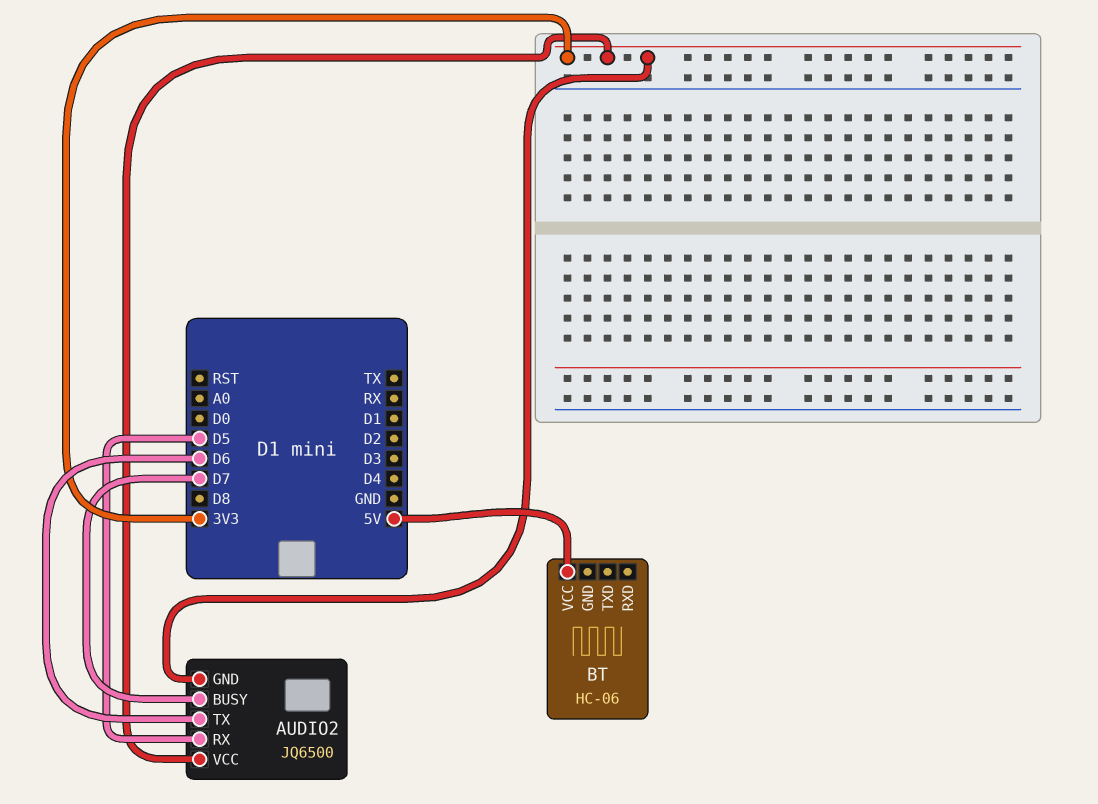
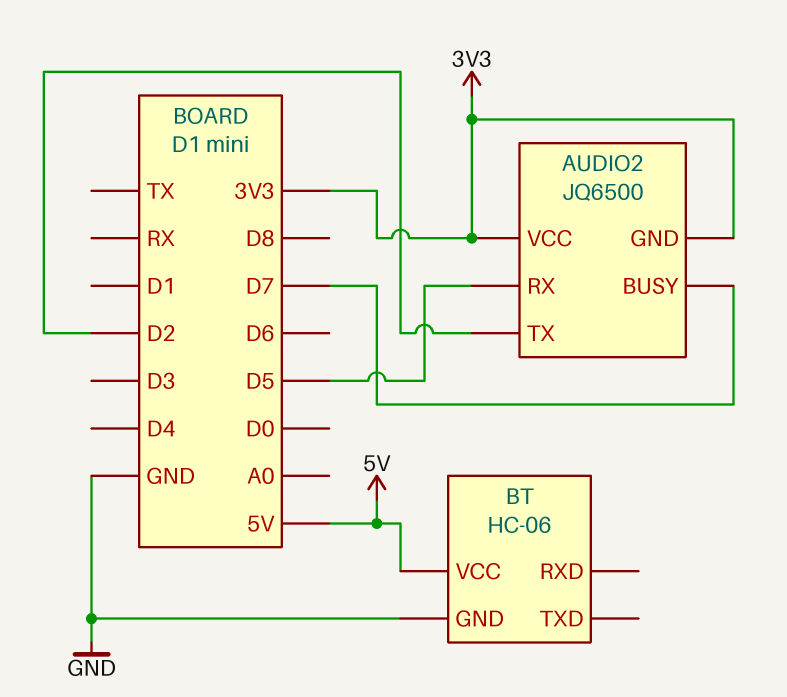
AUDIO2 pin TX: D6 -> D2
BT pin GND: none -> GND

